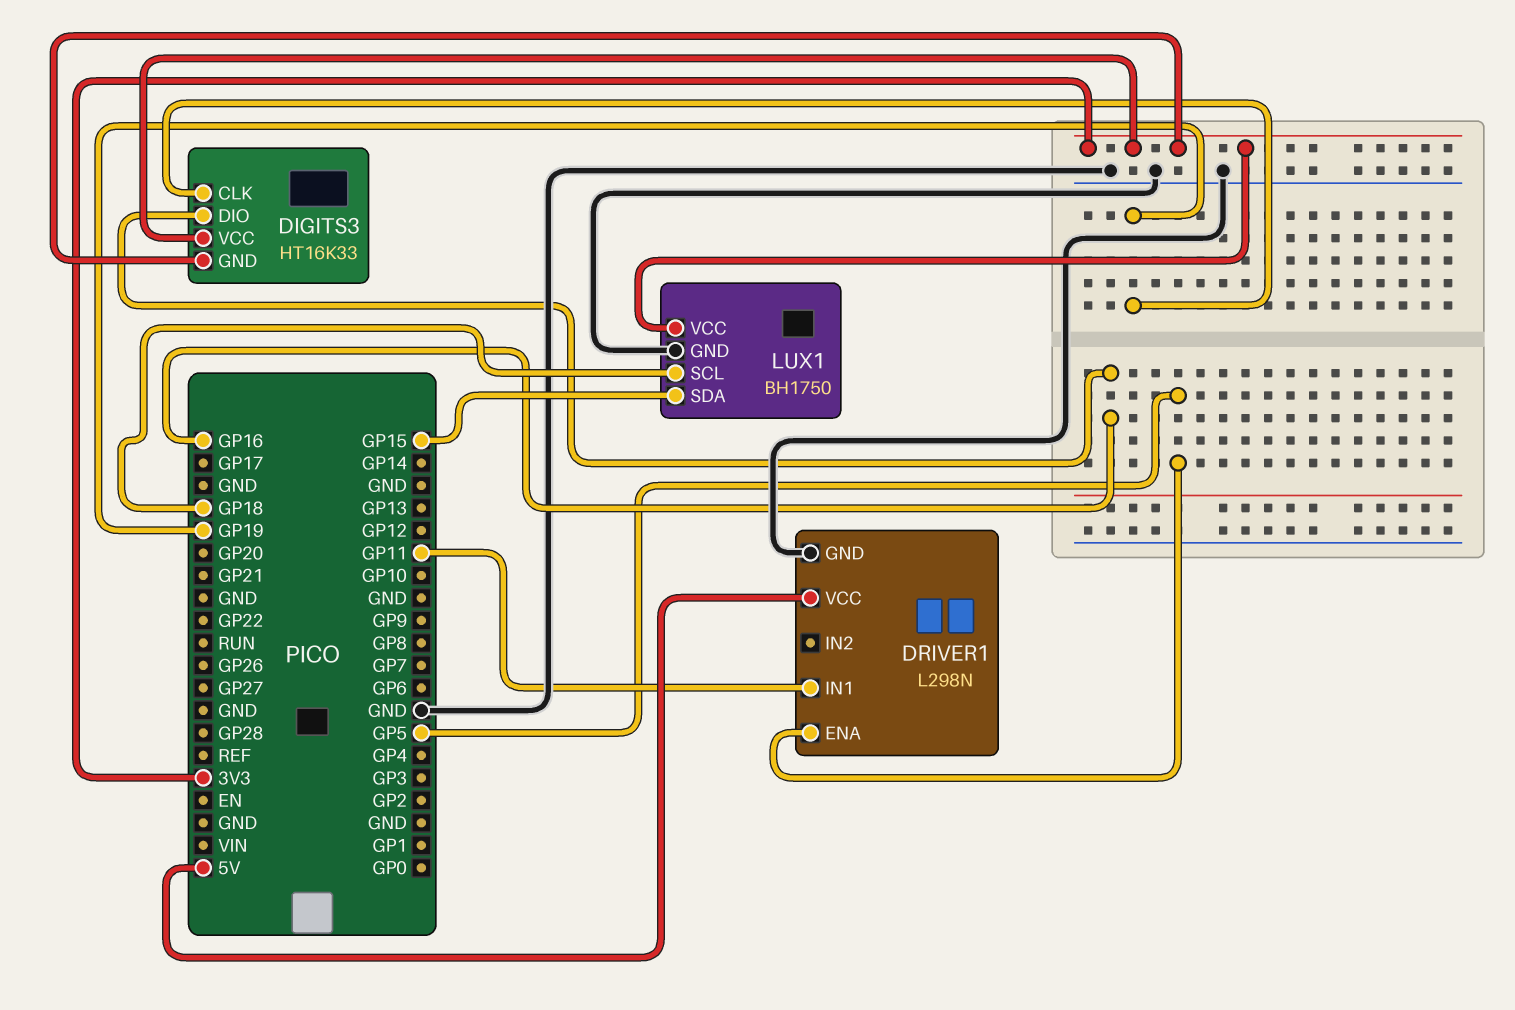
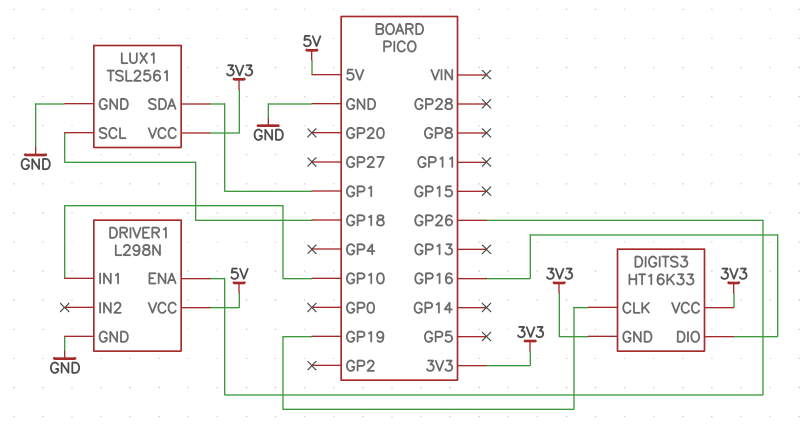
DRIVER1 pin ENA: GP5 -> GP26
DRIVER1 pin IN1: GP11 -> GP10
LUX1: BH1750 -> TSL2561
LUX1 pin SDA: GP15 -> GP1

